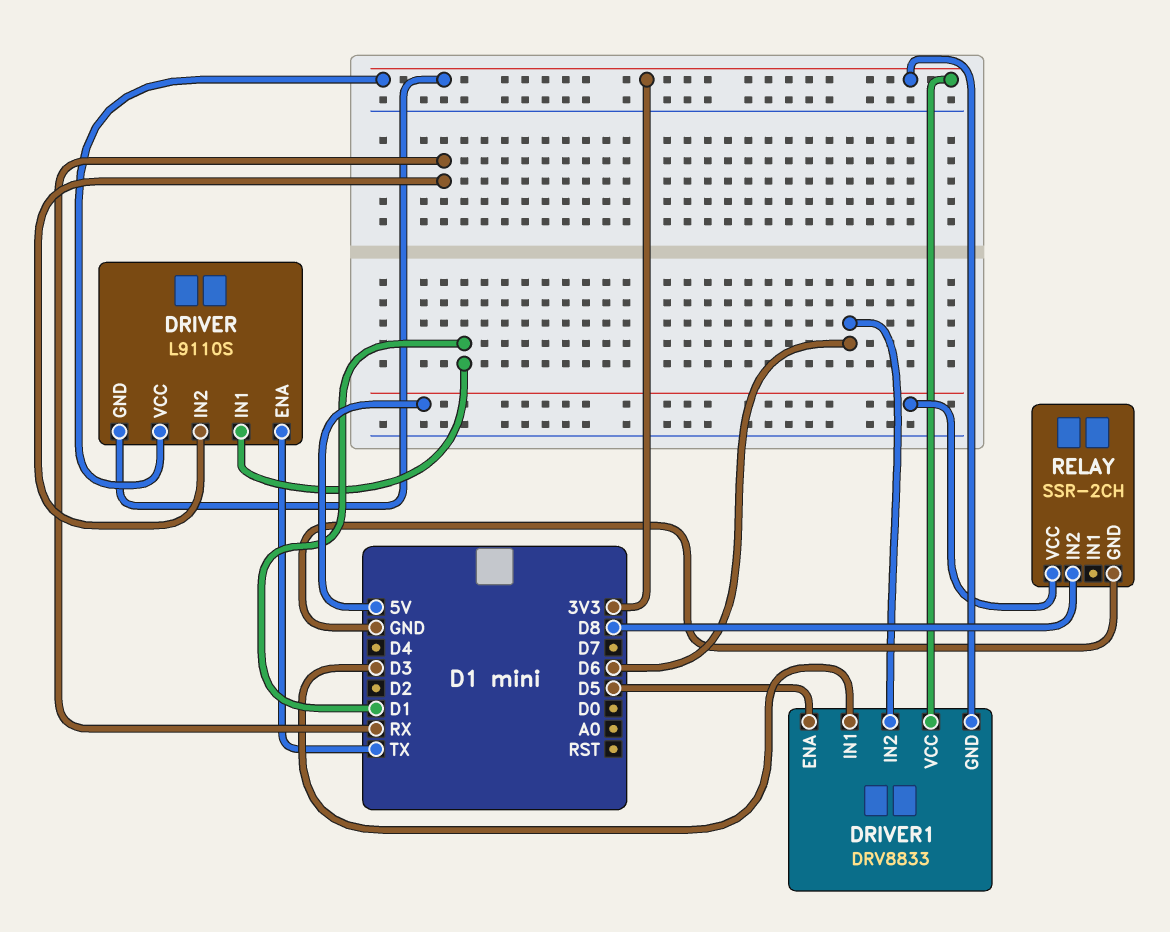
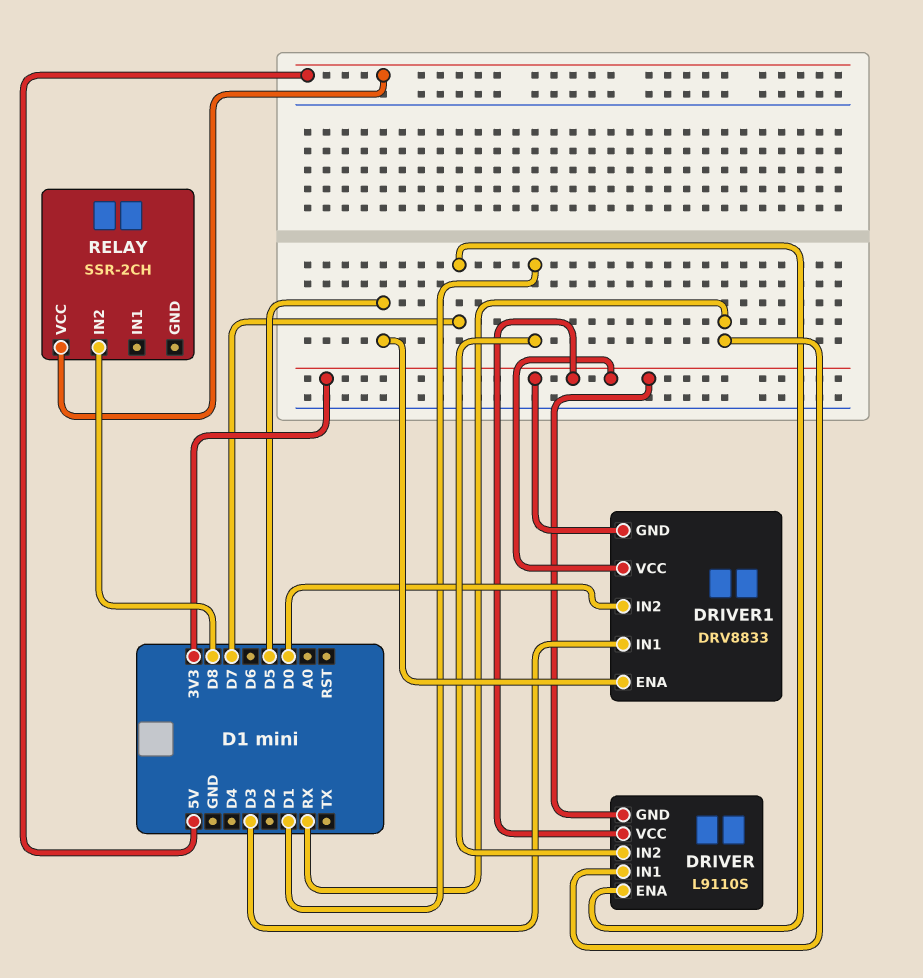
DRIVER pin ENA: TX -> D7
DRIVER pin IN1: D1 -> RX
DRIVER pin IN2: RX -> D1
DRIVER1 pin IN2: D6 -> D0
RELAY pin GND: GND -> none

